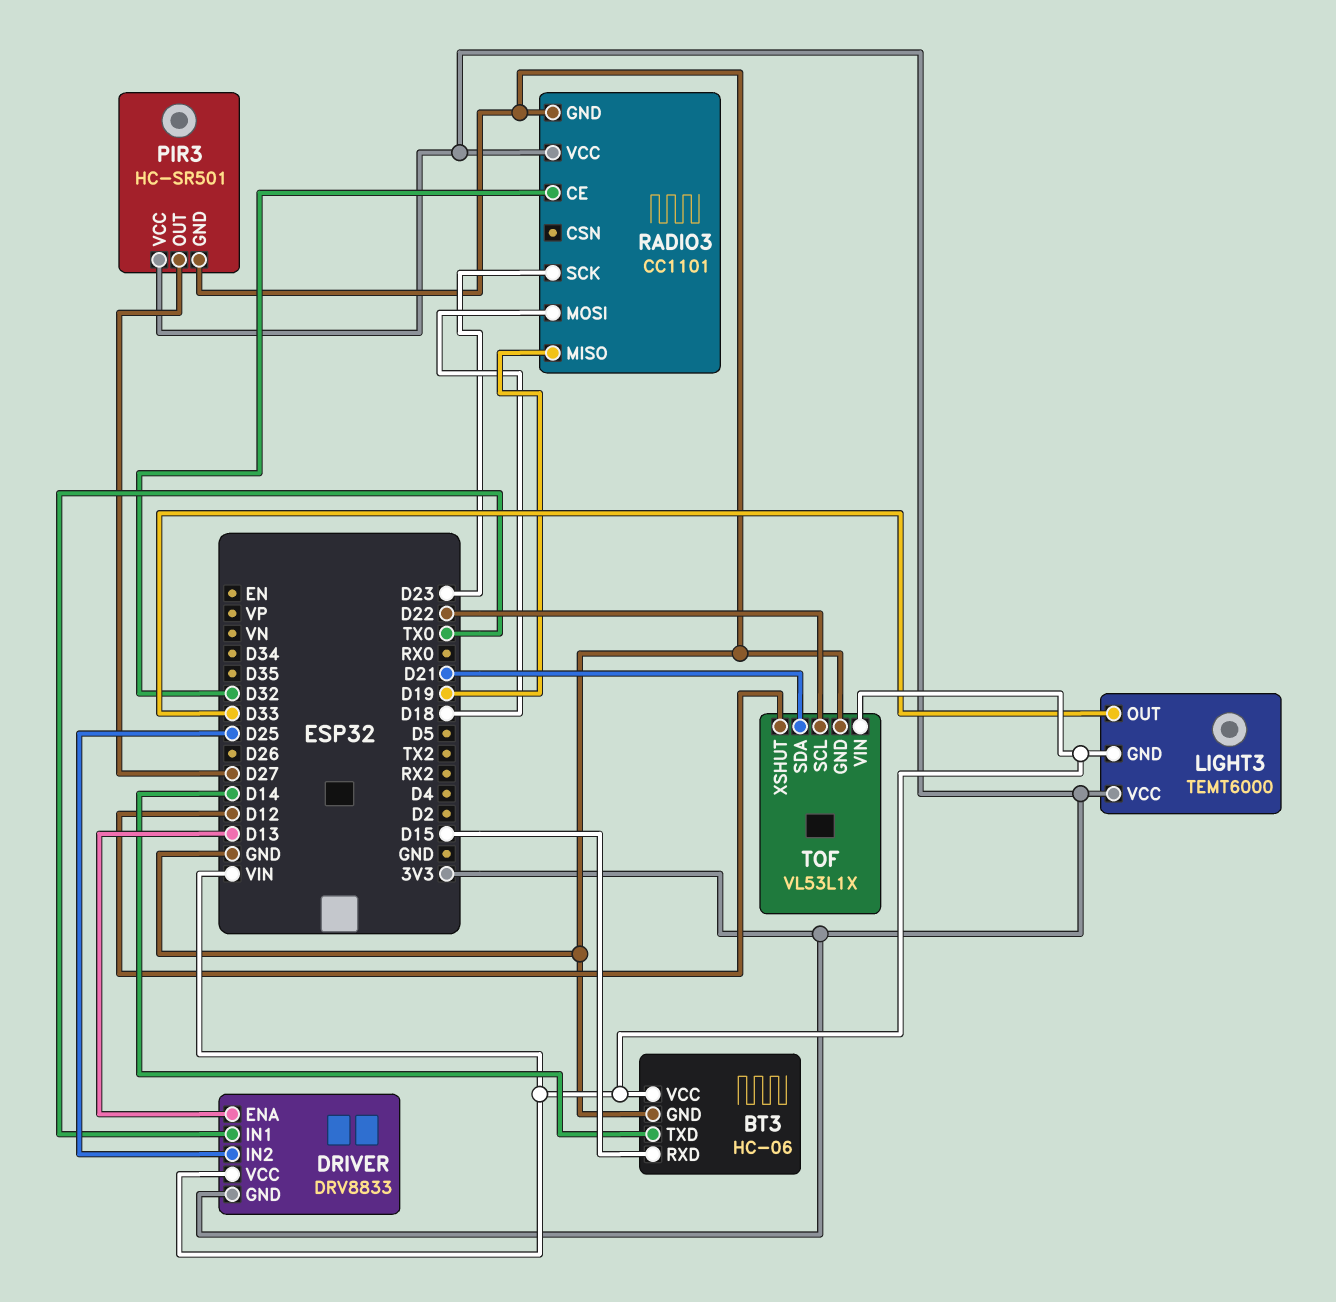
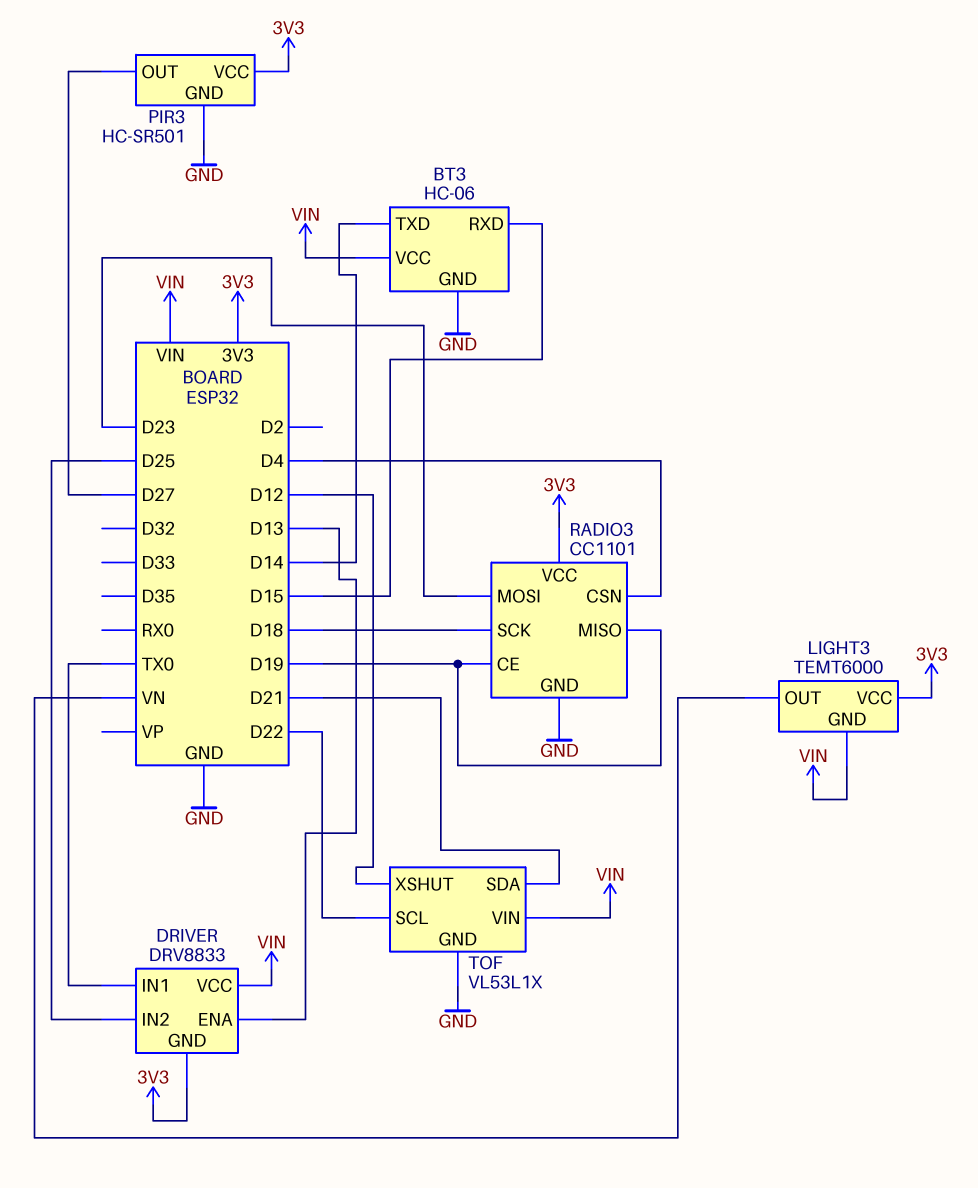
LIGHT3 pin OUT: D33 -> VN
RADIO3 pin CE: D32 -> D19
RADIO3 pin CSN: none -> D4
RADIO3 pin MOSI: D18 -> D23
RADIO3 pin SCK: D23 -> D18

